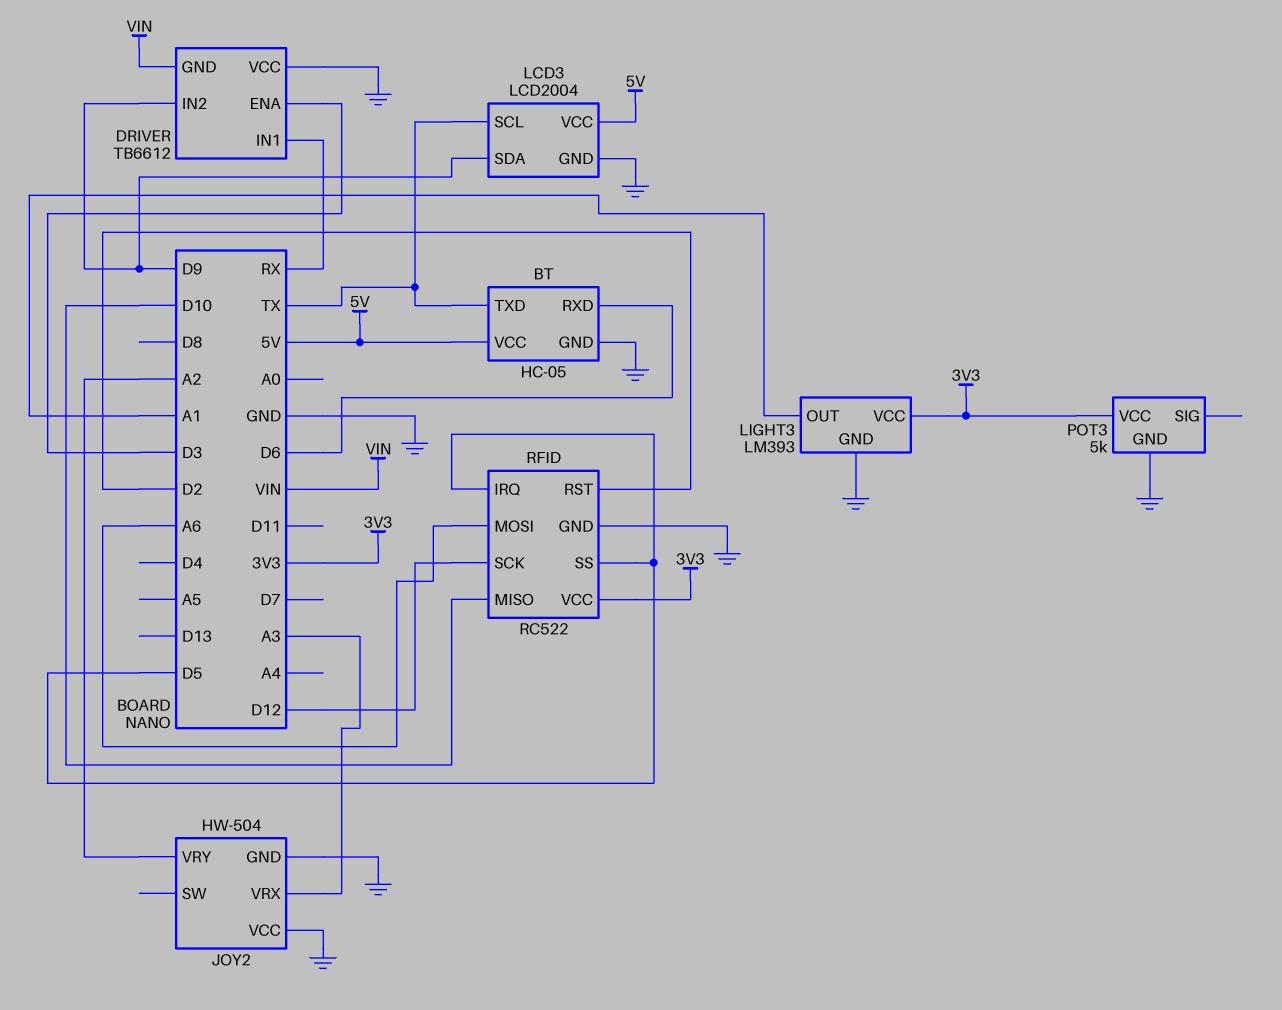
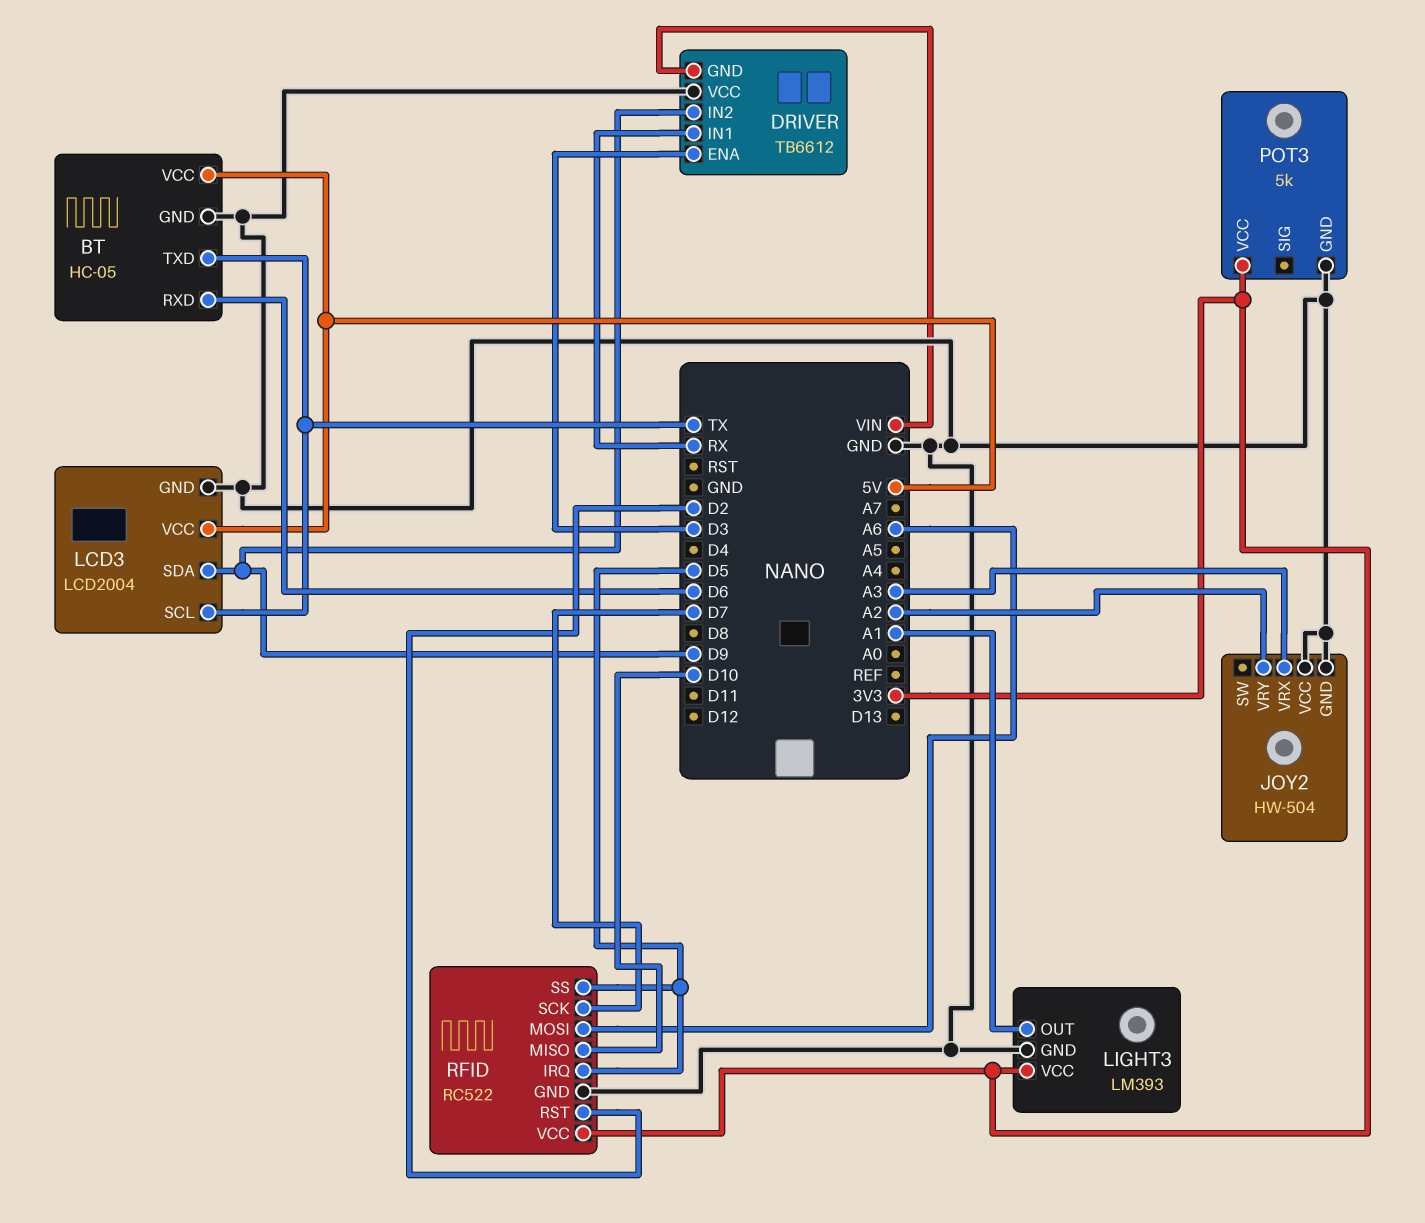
RFID pin SCK: D12 -> D7

